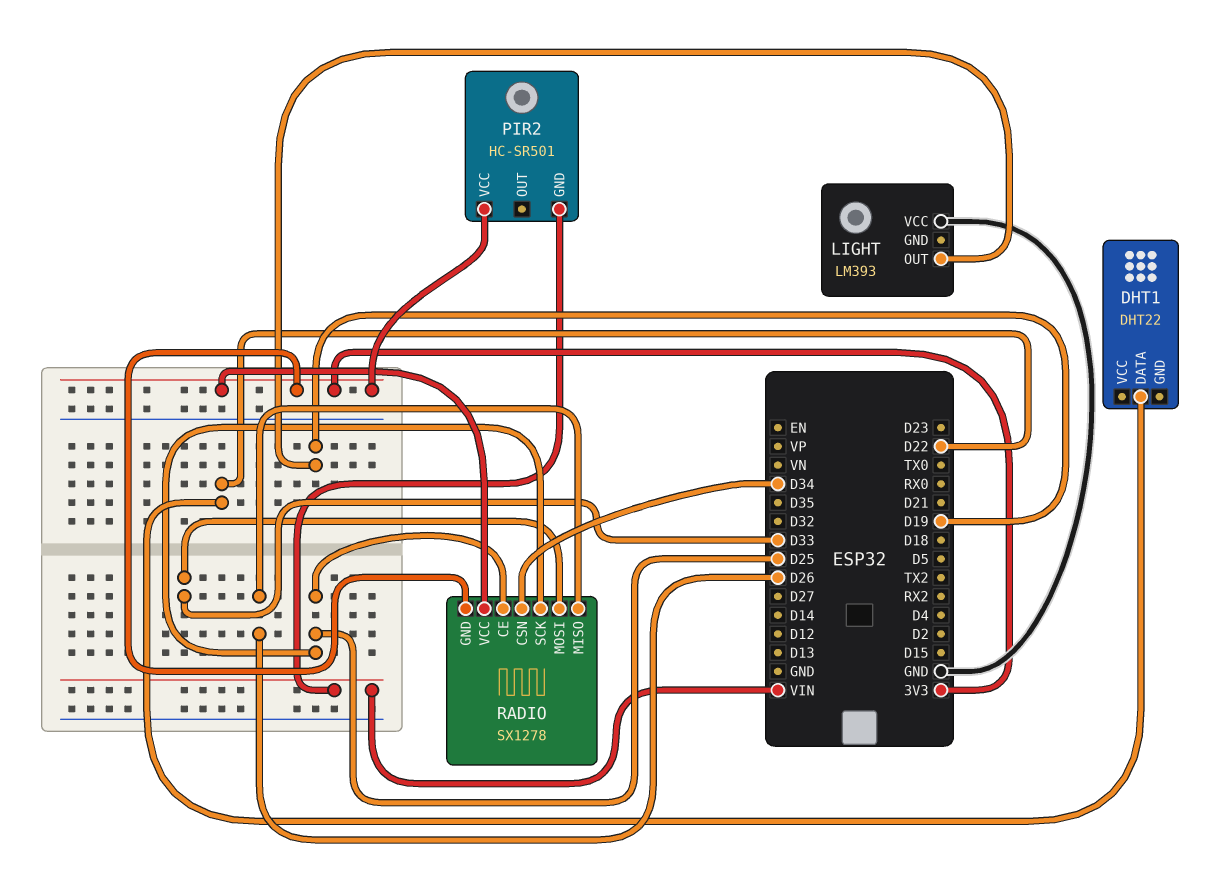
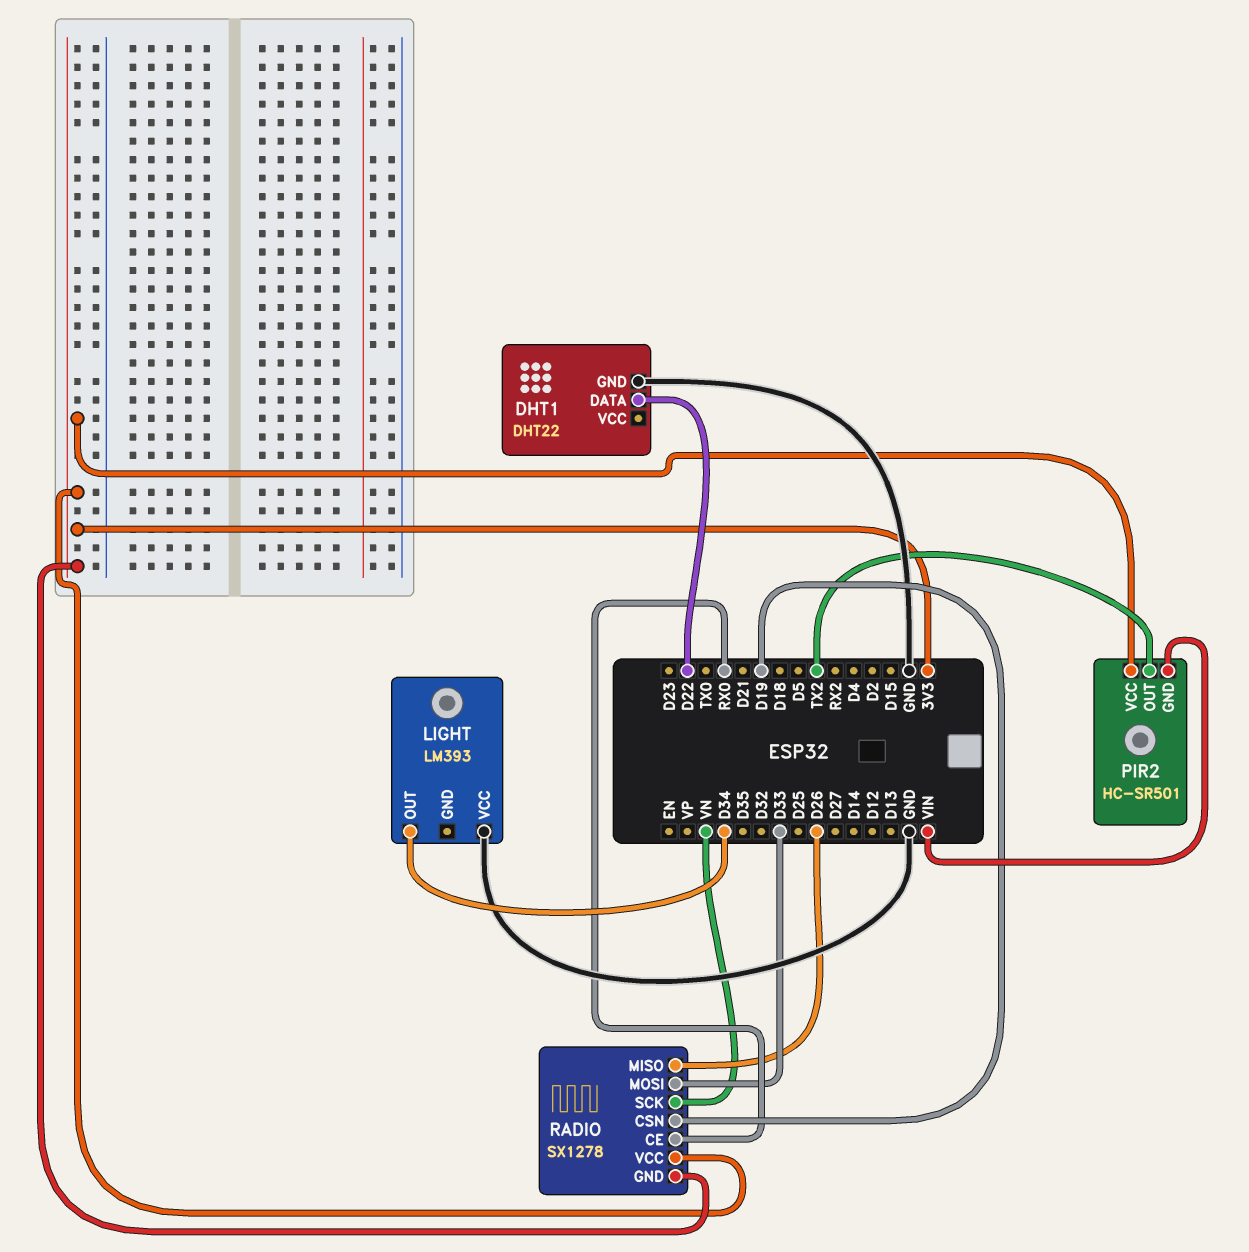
DHT1 pin GND: none -> GND
LIGHT pin OUT: D19 -> D34
PIR2 pin OUT: none -> TX2
RADIO pin CE: D25 -> RX0
RADIO pin CSN: D34 -> D19
RADIO pin SCK: D25 -> VN

